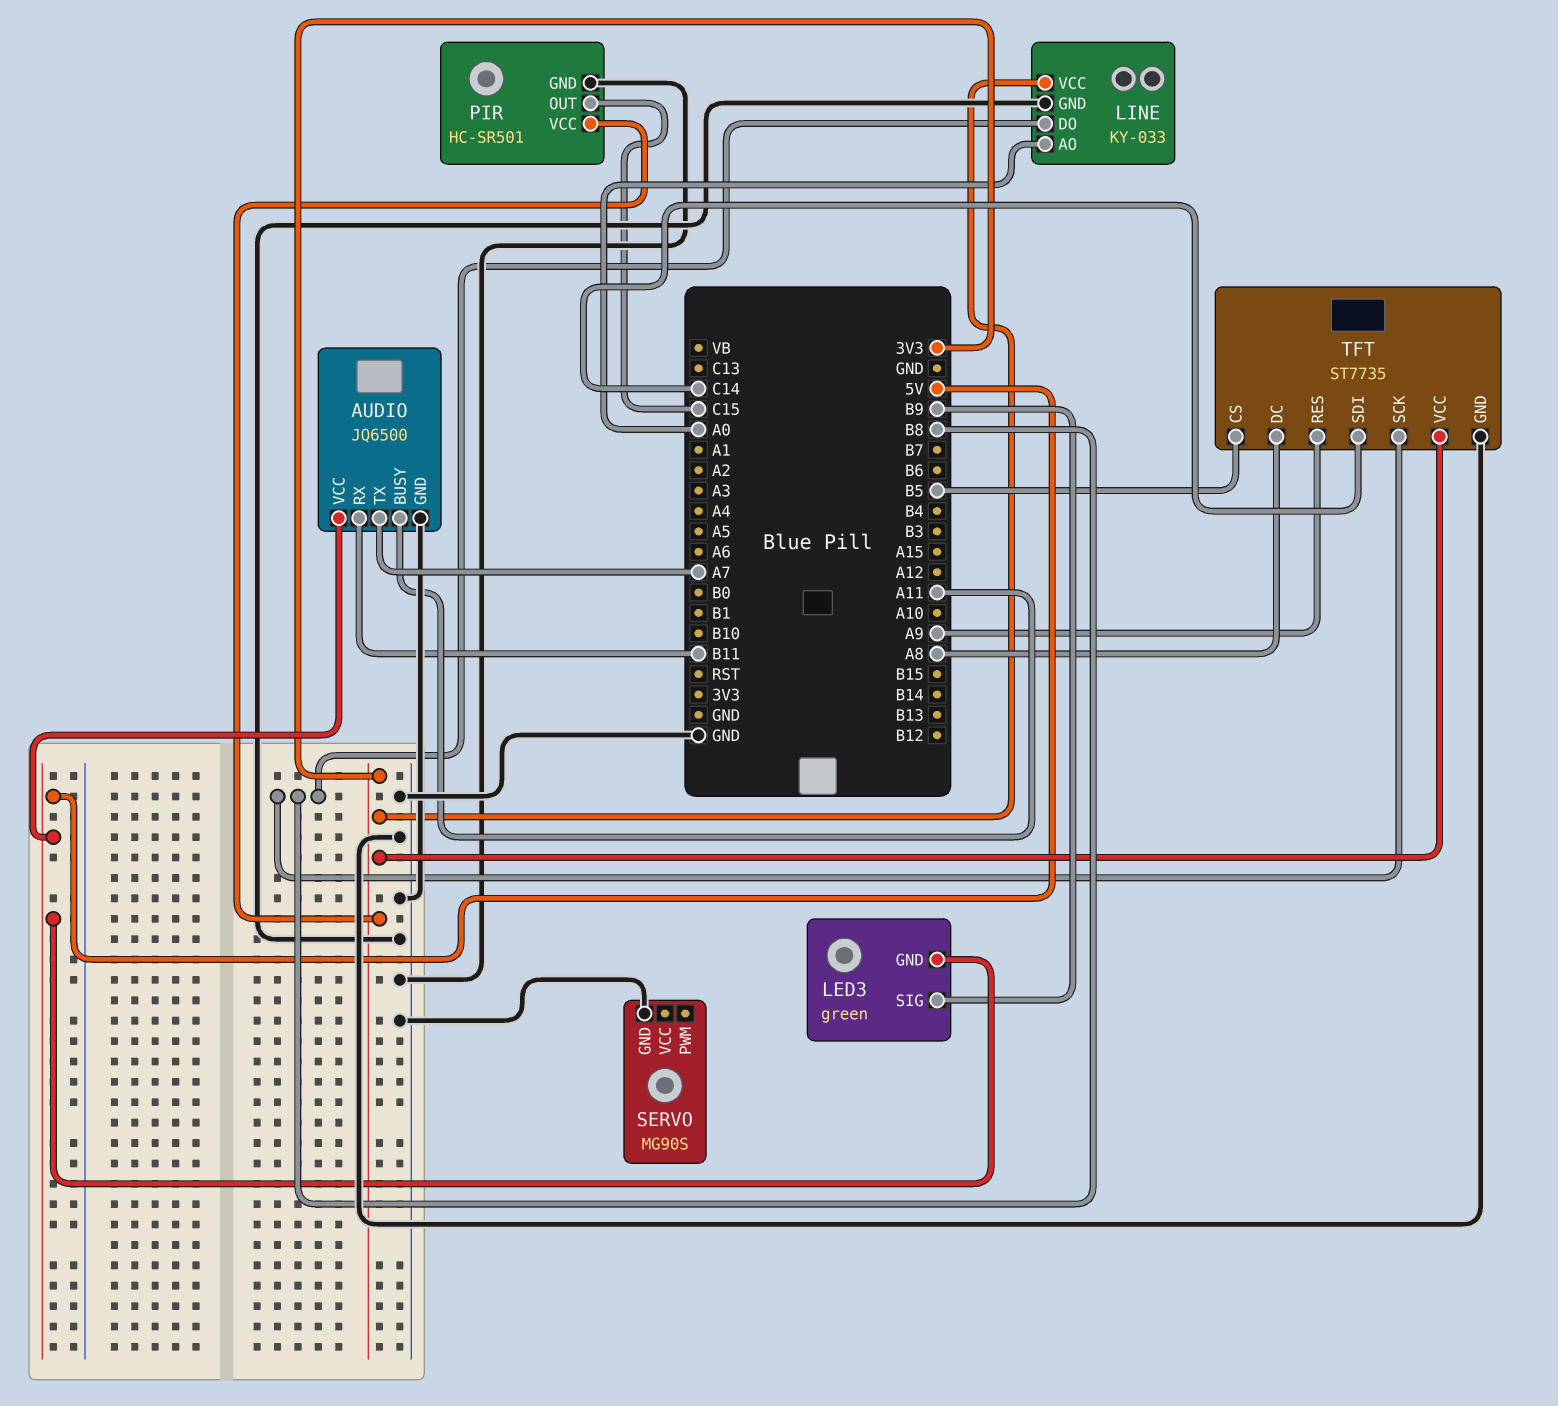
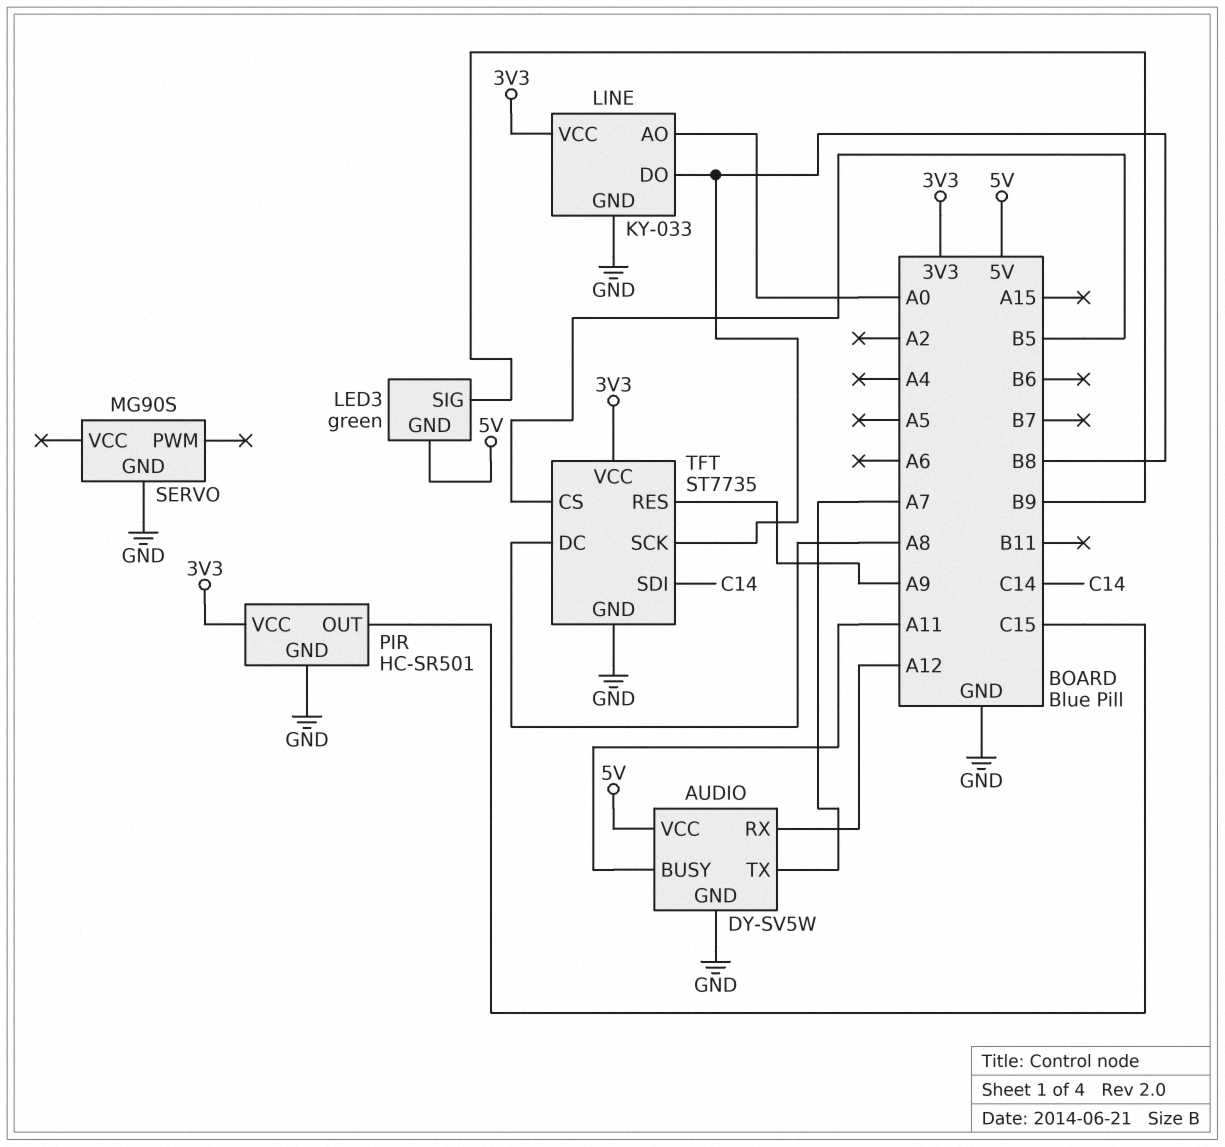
AUDIO: JQ6500 -> DY-SV5W
AUDIO pin RX: B11 -> A12

